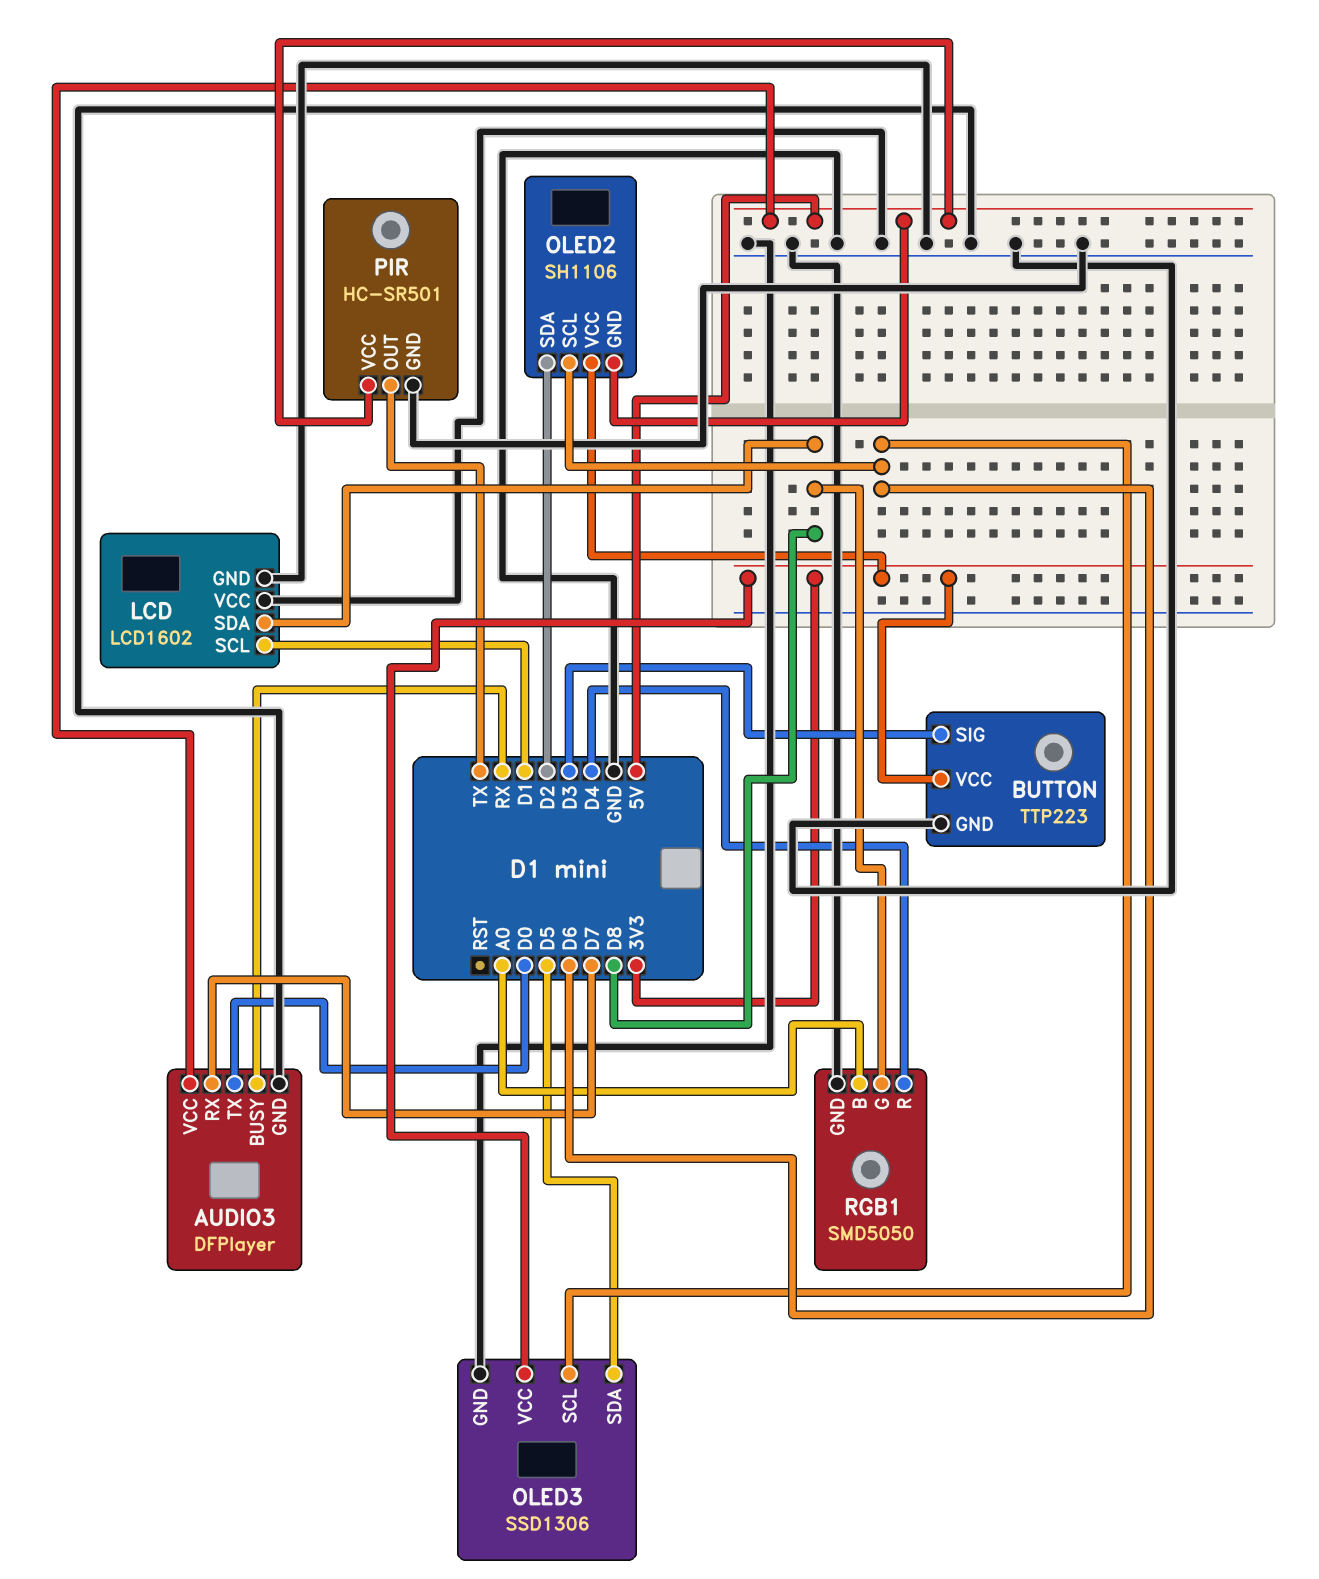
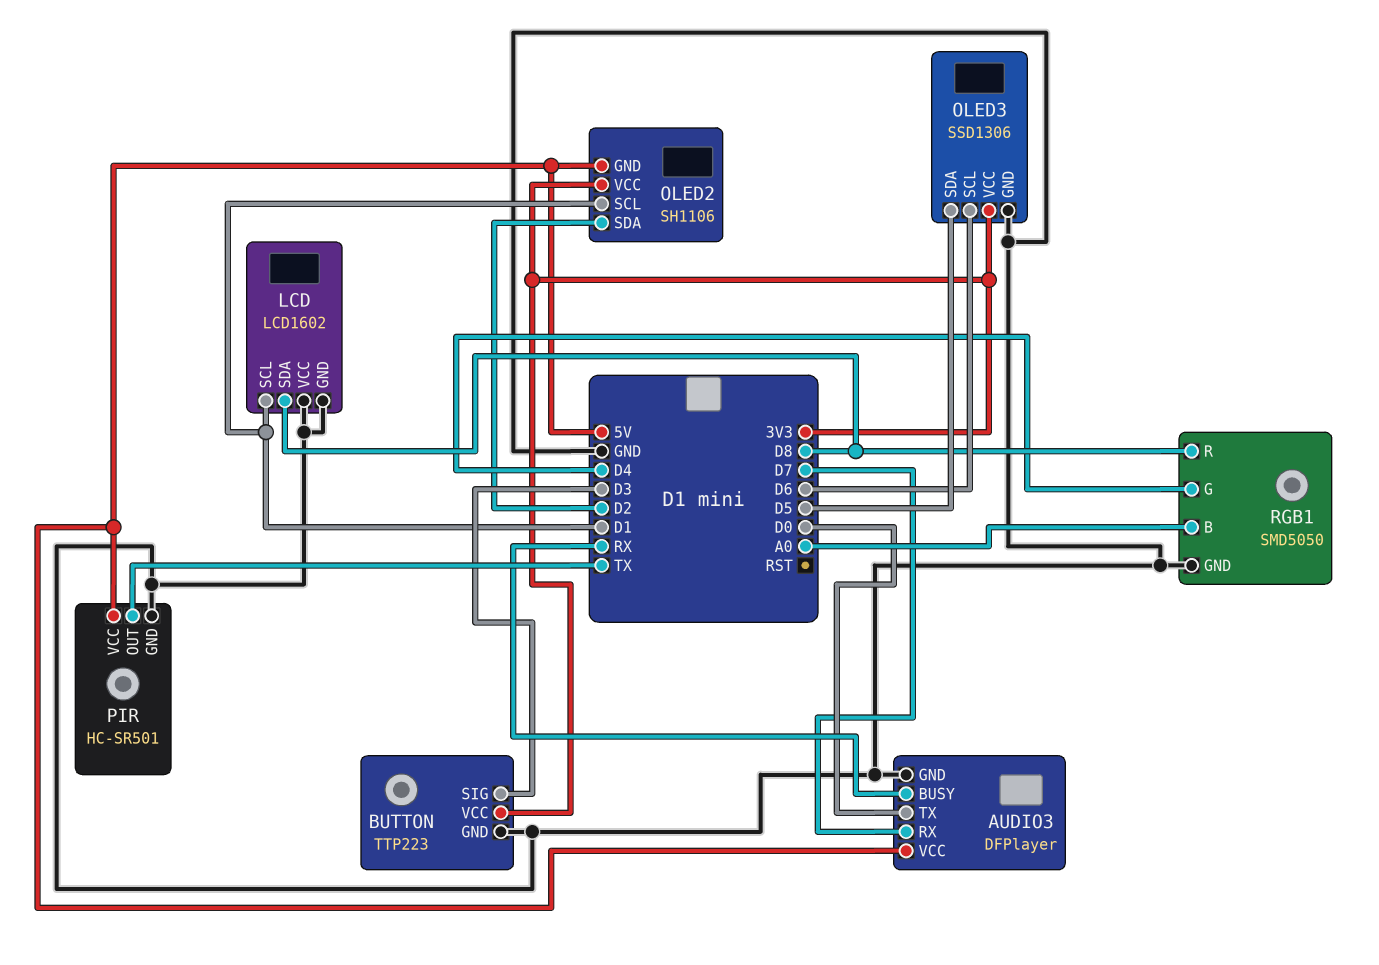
OLED2 pin SCL: D6 -> D1
RGB1 pin G: D8 -> D4
RGB1 pin R: D4 -> D8

